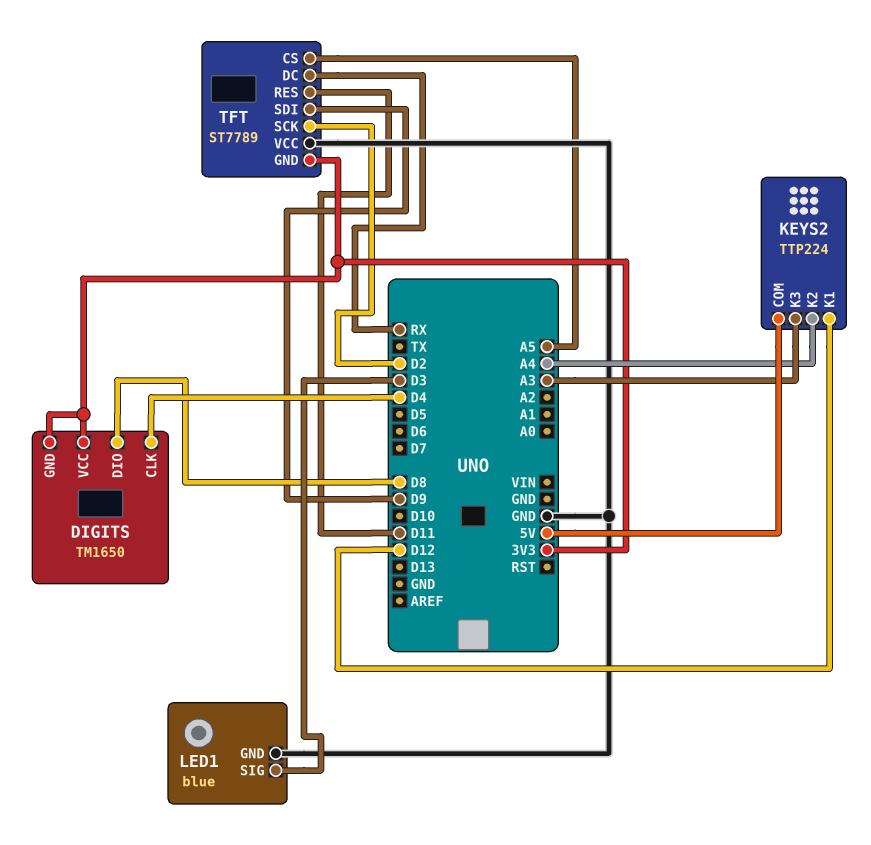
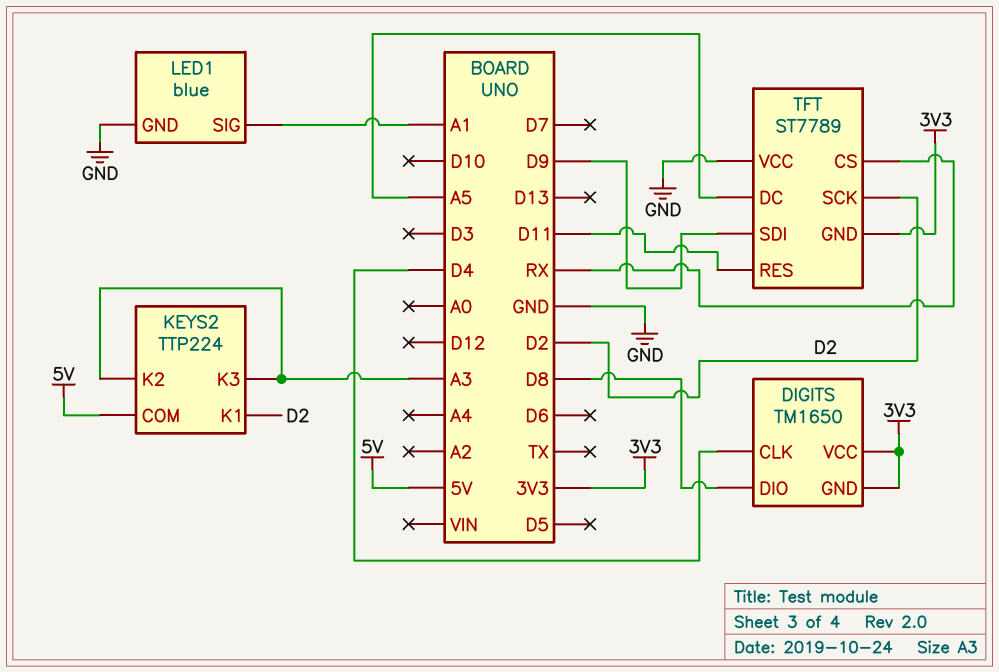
KEYS2 pin K1: D12 -> D2
KEYS2 pin K2: A4 -> A3
LED1 pin SIG: D3 -> A1
TFT pin CS: A5 -> RX
TFT pin DC: RX -> A5

